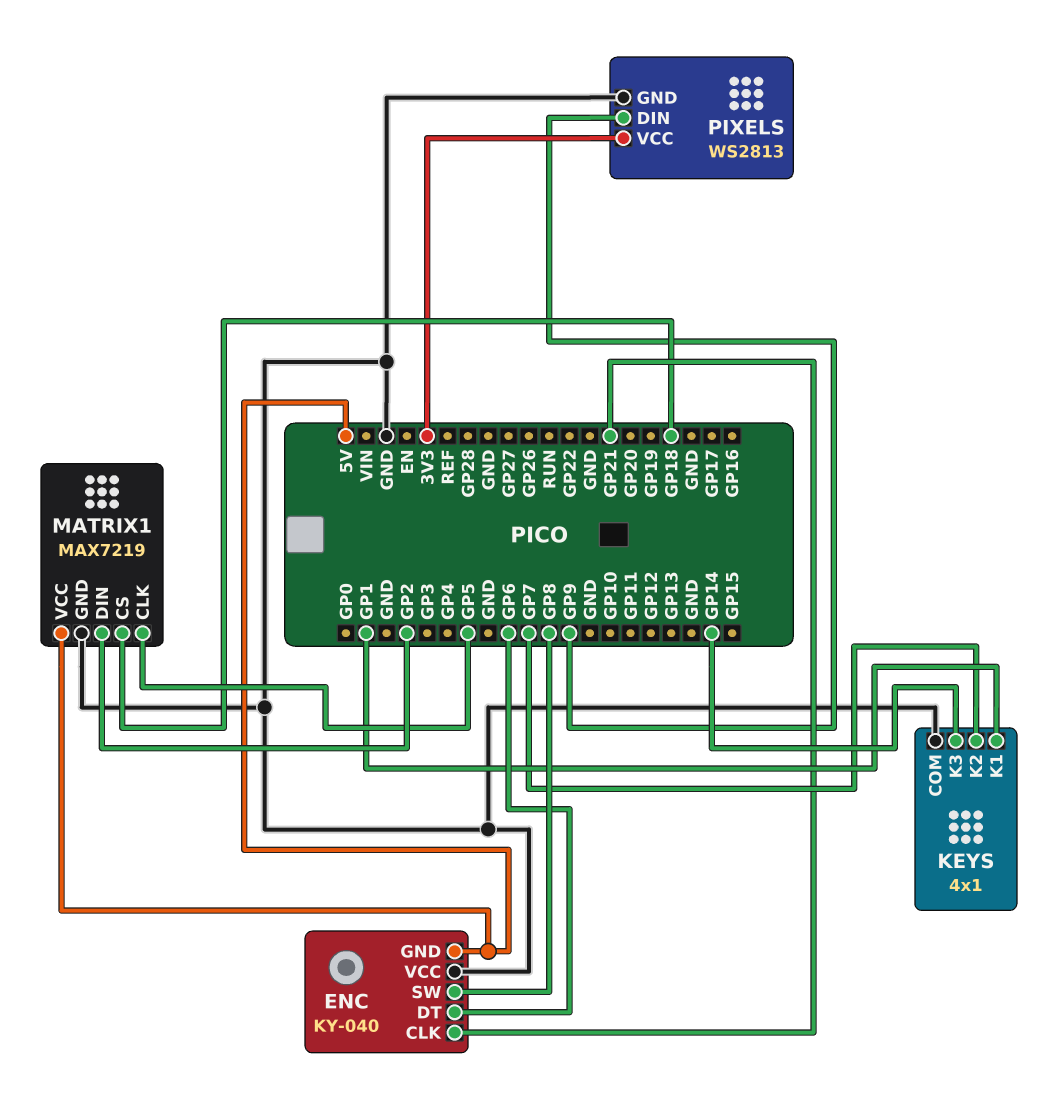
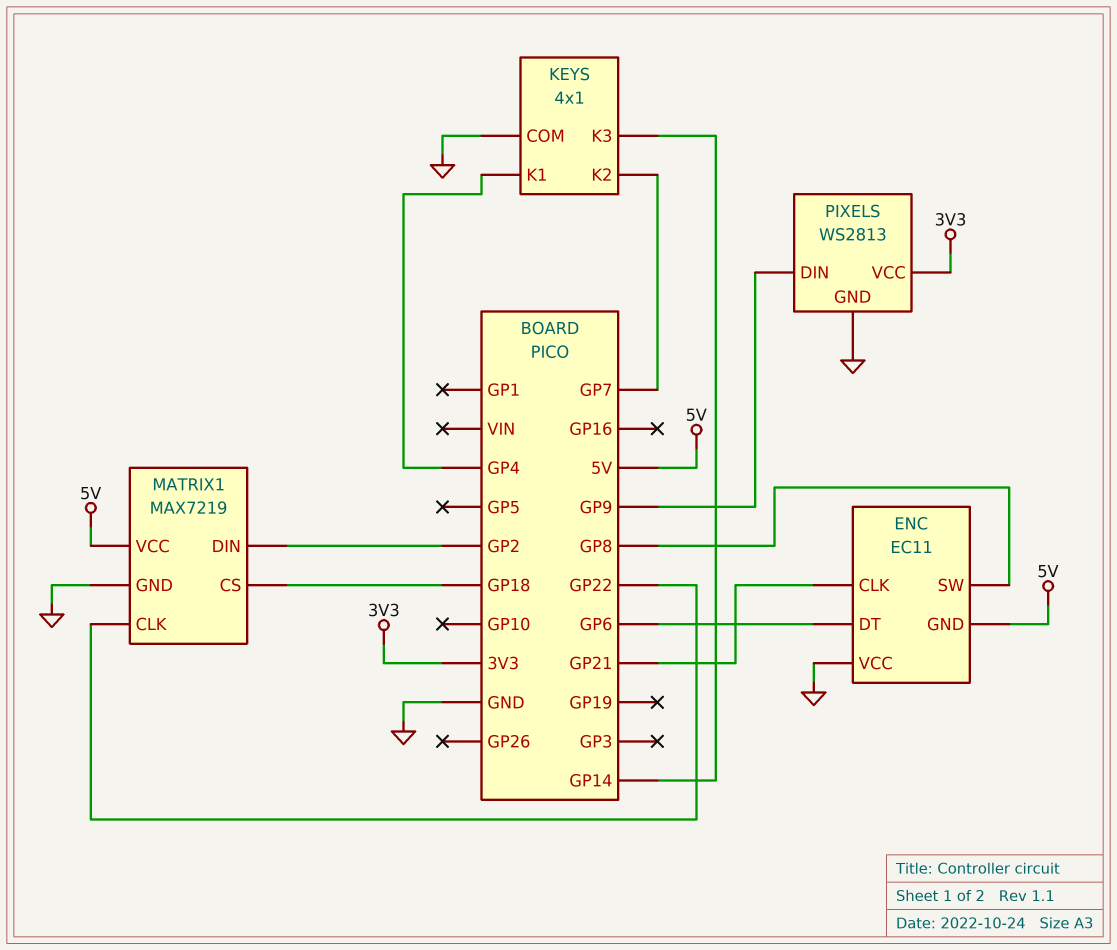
ENC: KY-040 -> EC11
KEYS pin K1: GP1 -> GP4
MATRIX1 pin CLK: GP5 -> GP22

